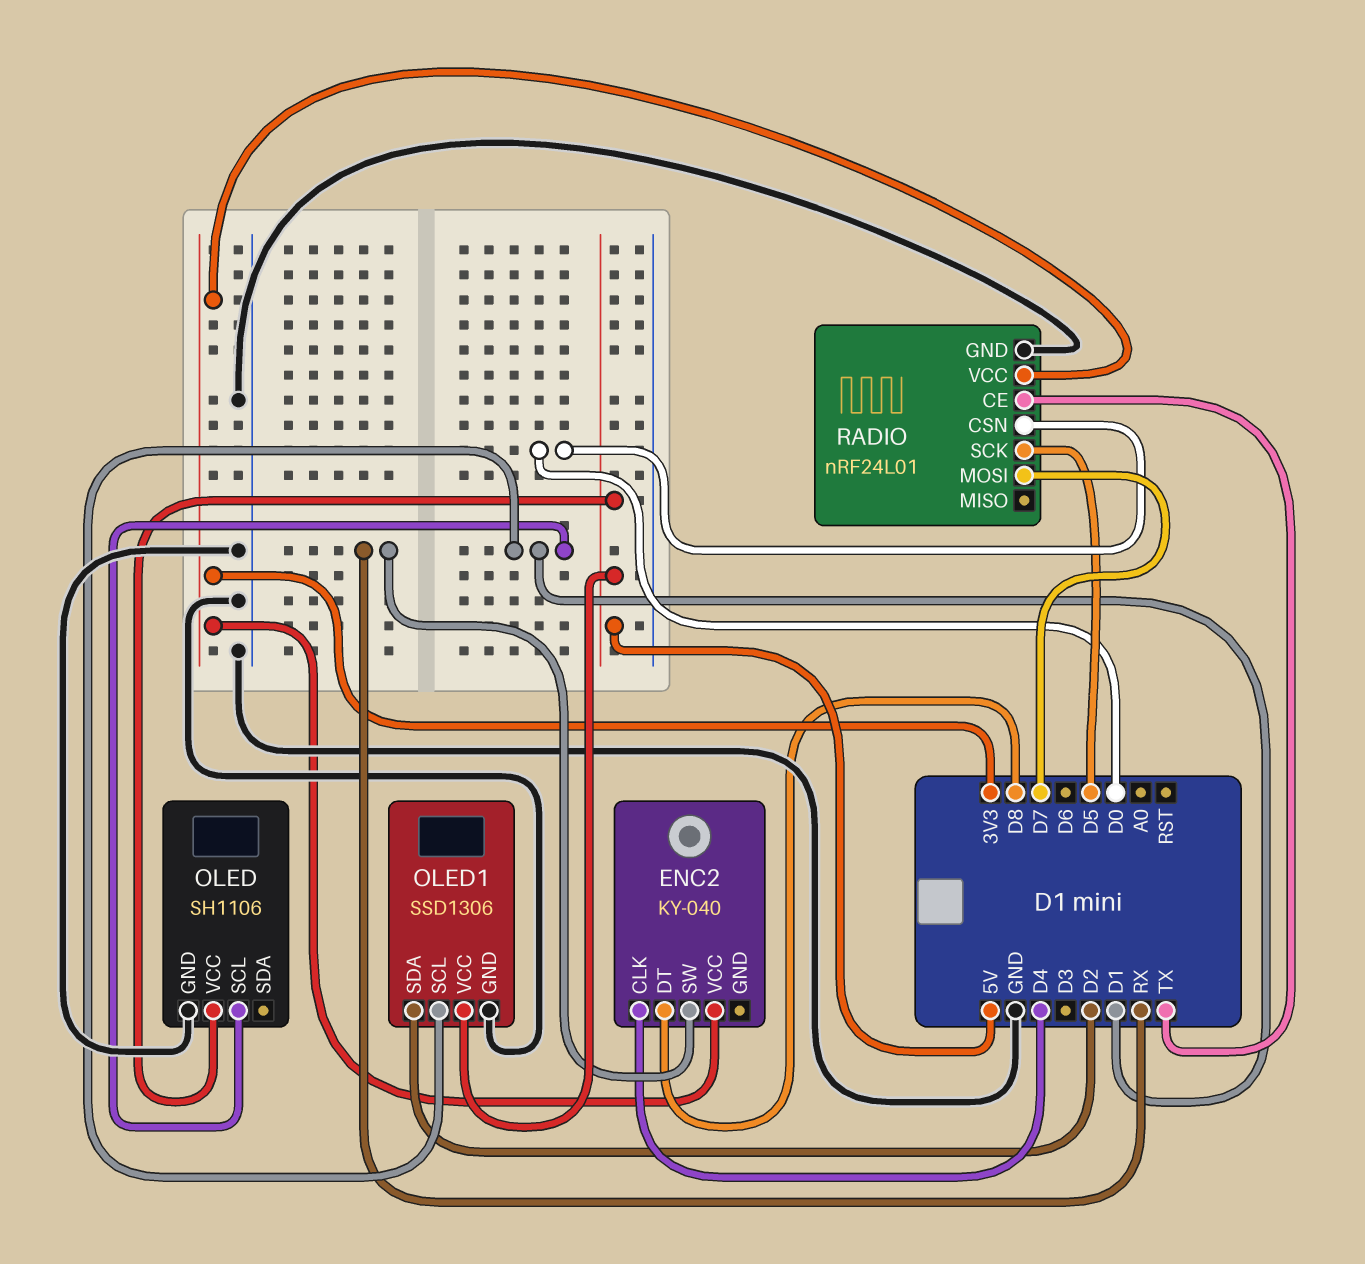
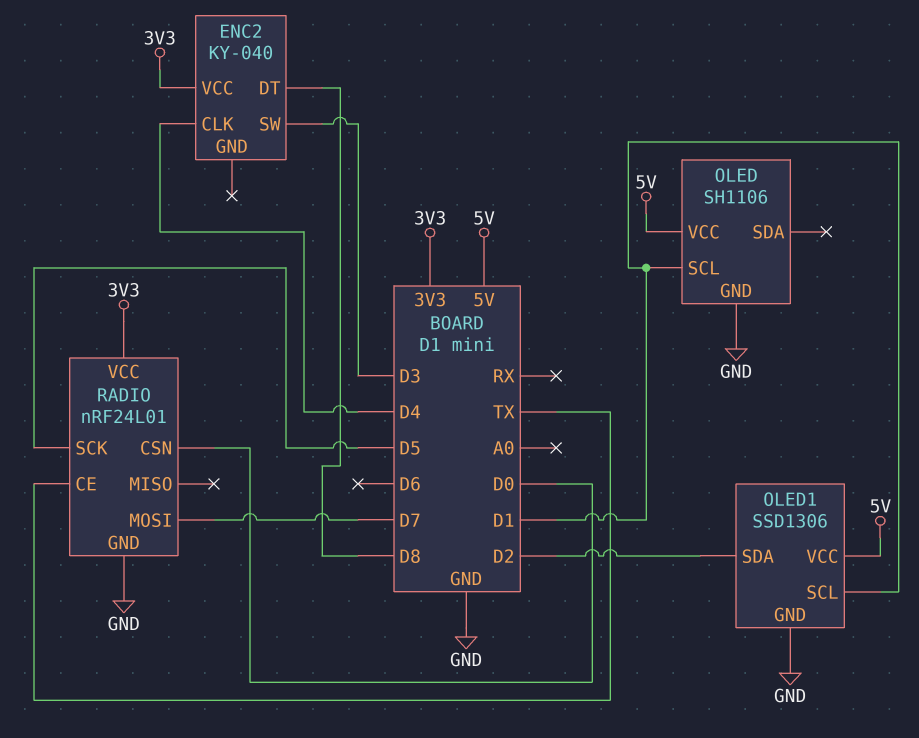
ENC2 pin SW: RX -> D3

